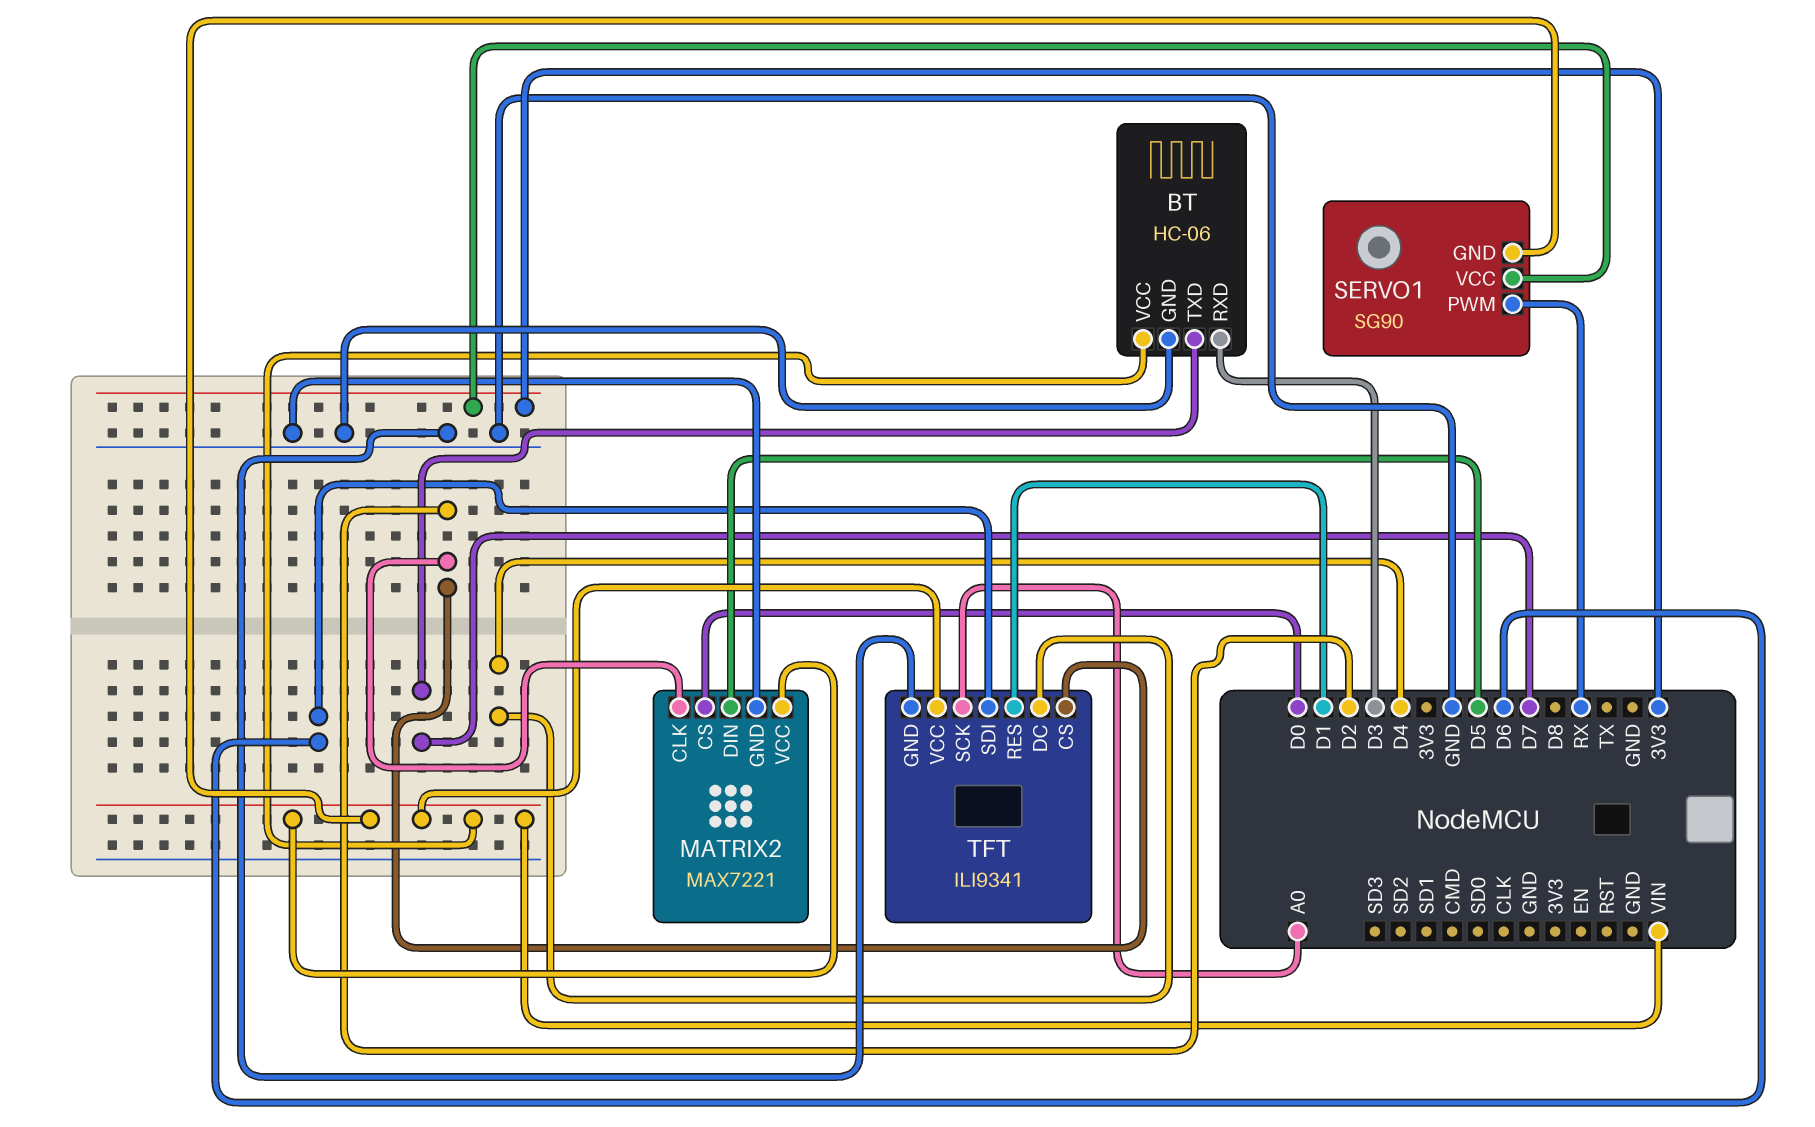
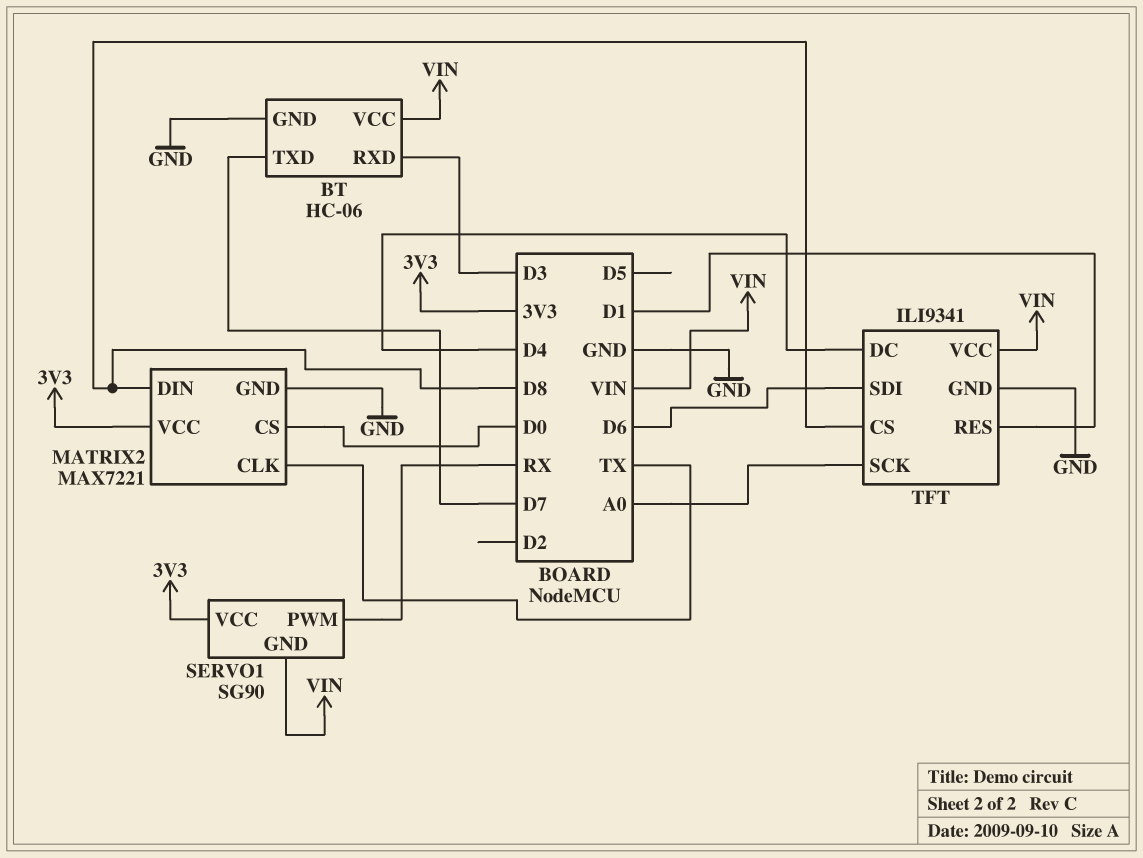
MATRIX2 pin CLK: D2 -> TX
MATRIX2 pin DIN: D5 -> D8
MATRIX2 pin VCC: VIN -> 3V3
TFT pin CS: D2 -> D8

